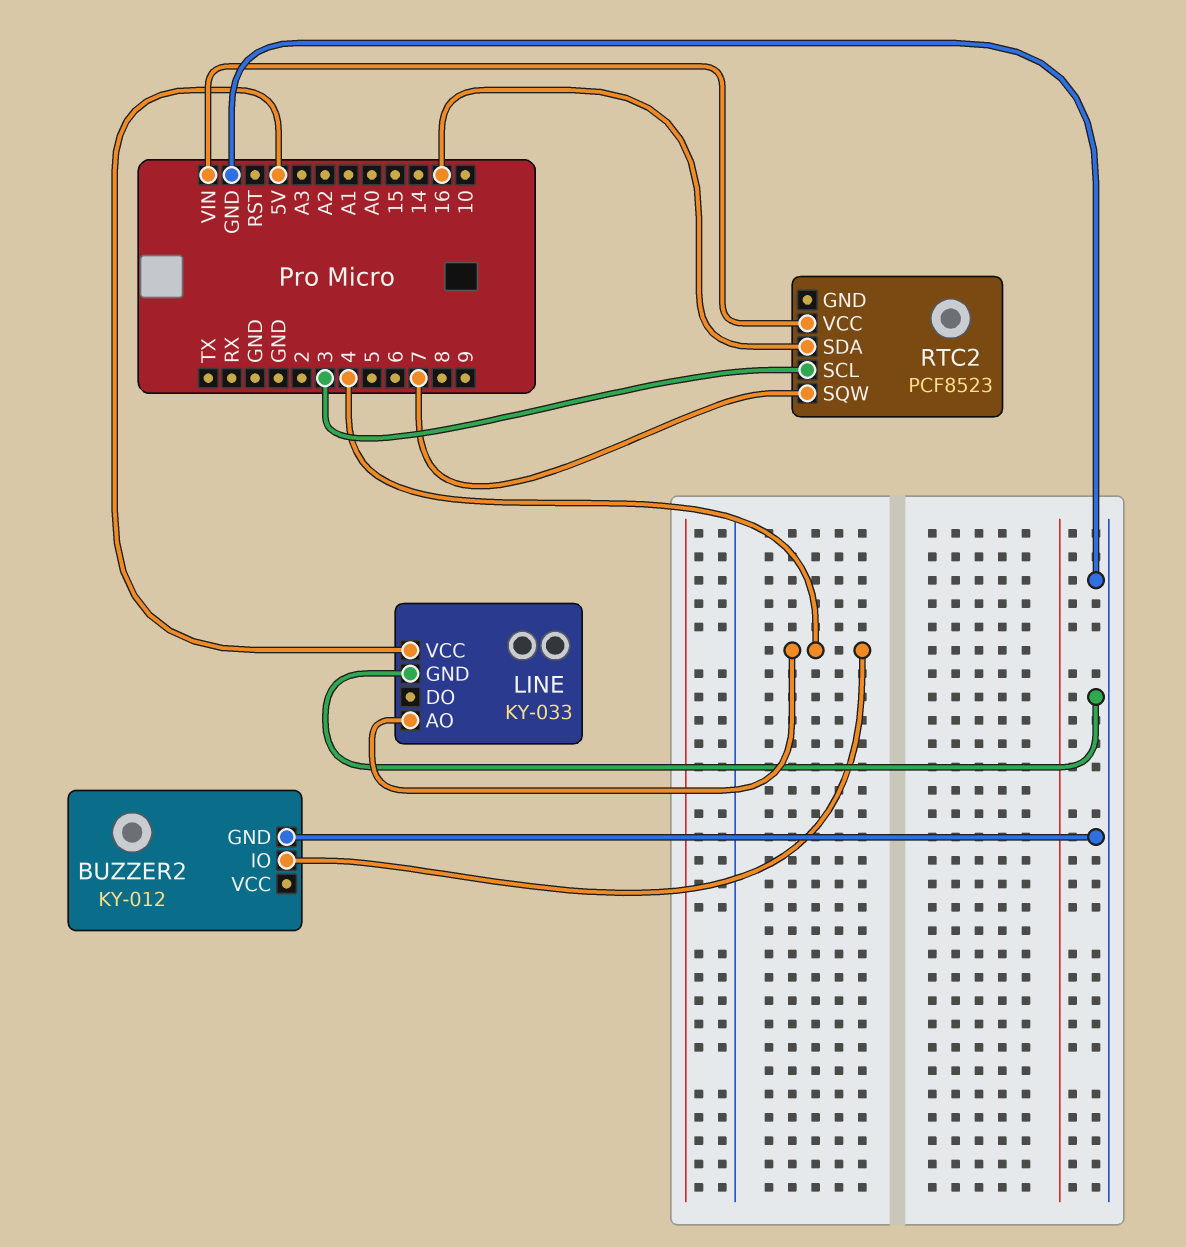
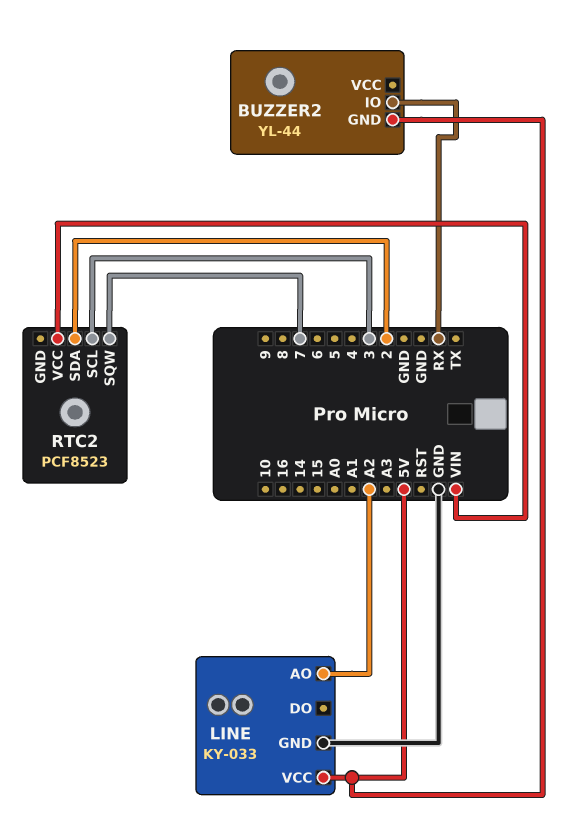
BUZZER2: KY-012 -> YL-44
BUZZER2 pin GND: GND -> 5V
BUZZER2 pin IO: 4 -> RX
LINE pin AO: 4 -> A2
RTC2 pin SDA: 16 -> 2

